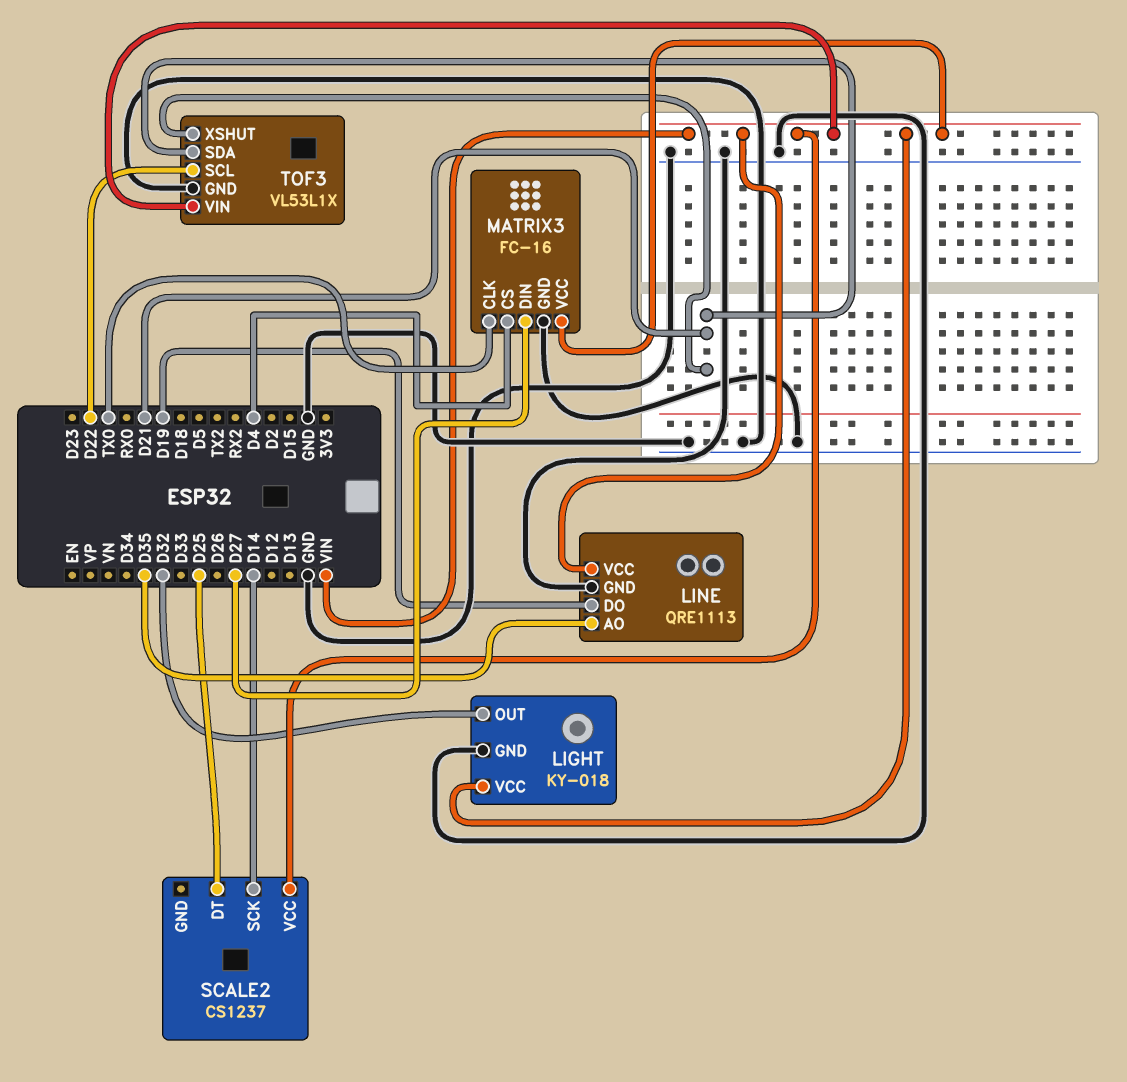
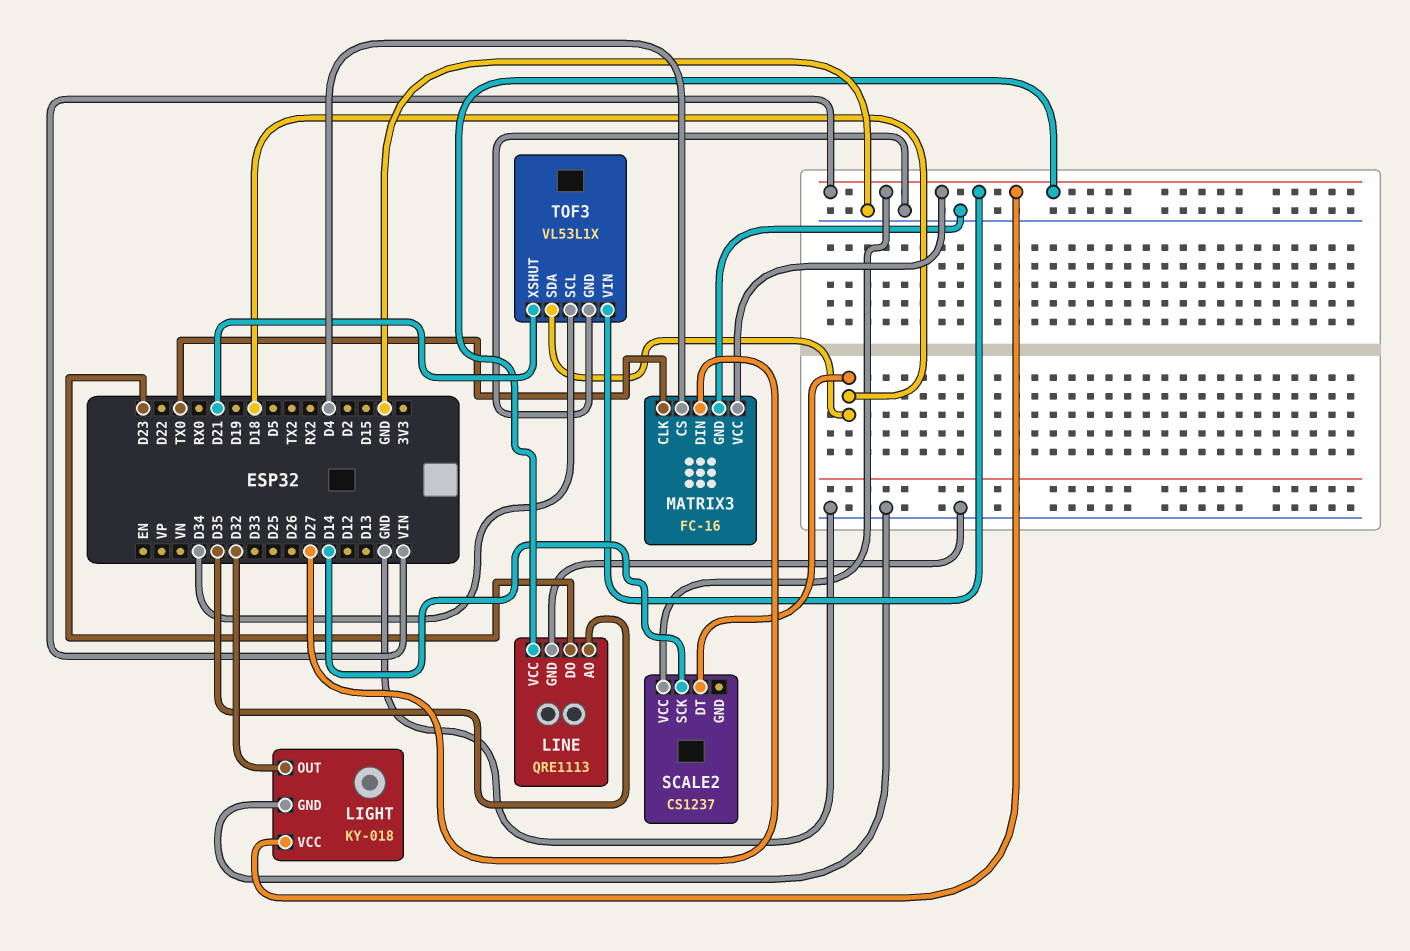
LINE pin DO: D19 -> D23
SCALE2 pin DT: D25 -> D18
TOF3 pin SCL: D22 -> D34
TOF3 pin SDA: D21 -> D18

